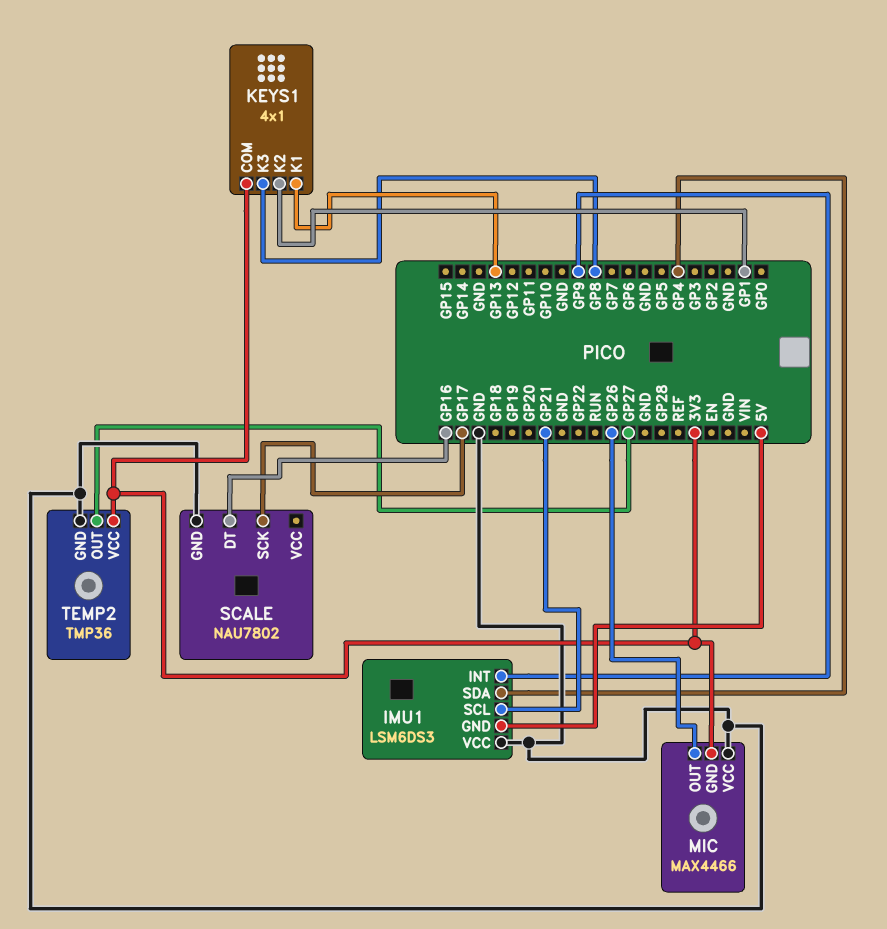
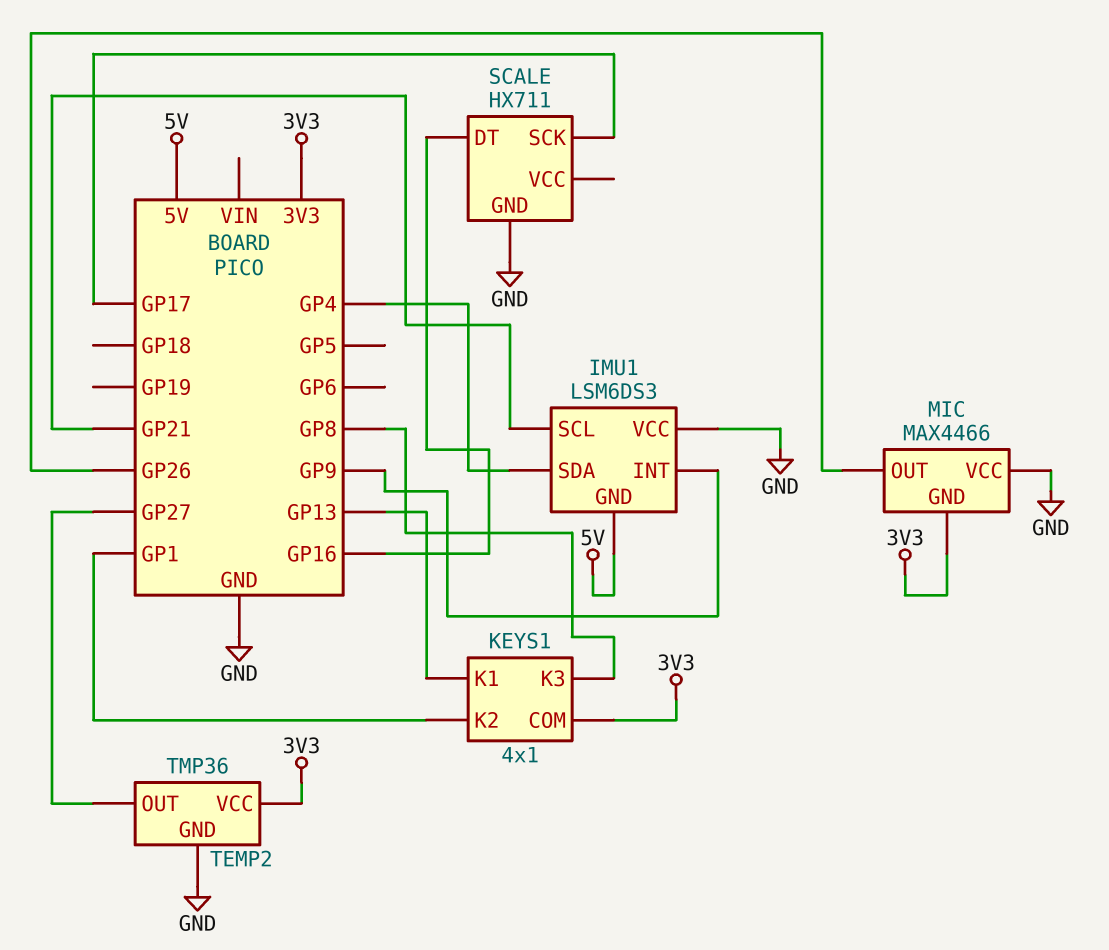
SCALE: NAU7802 -> HX711

